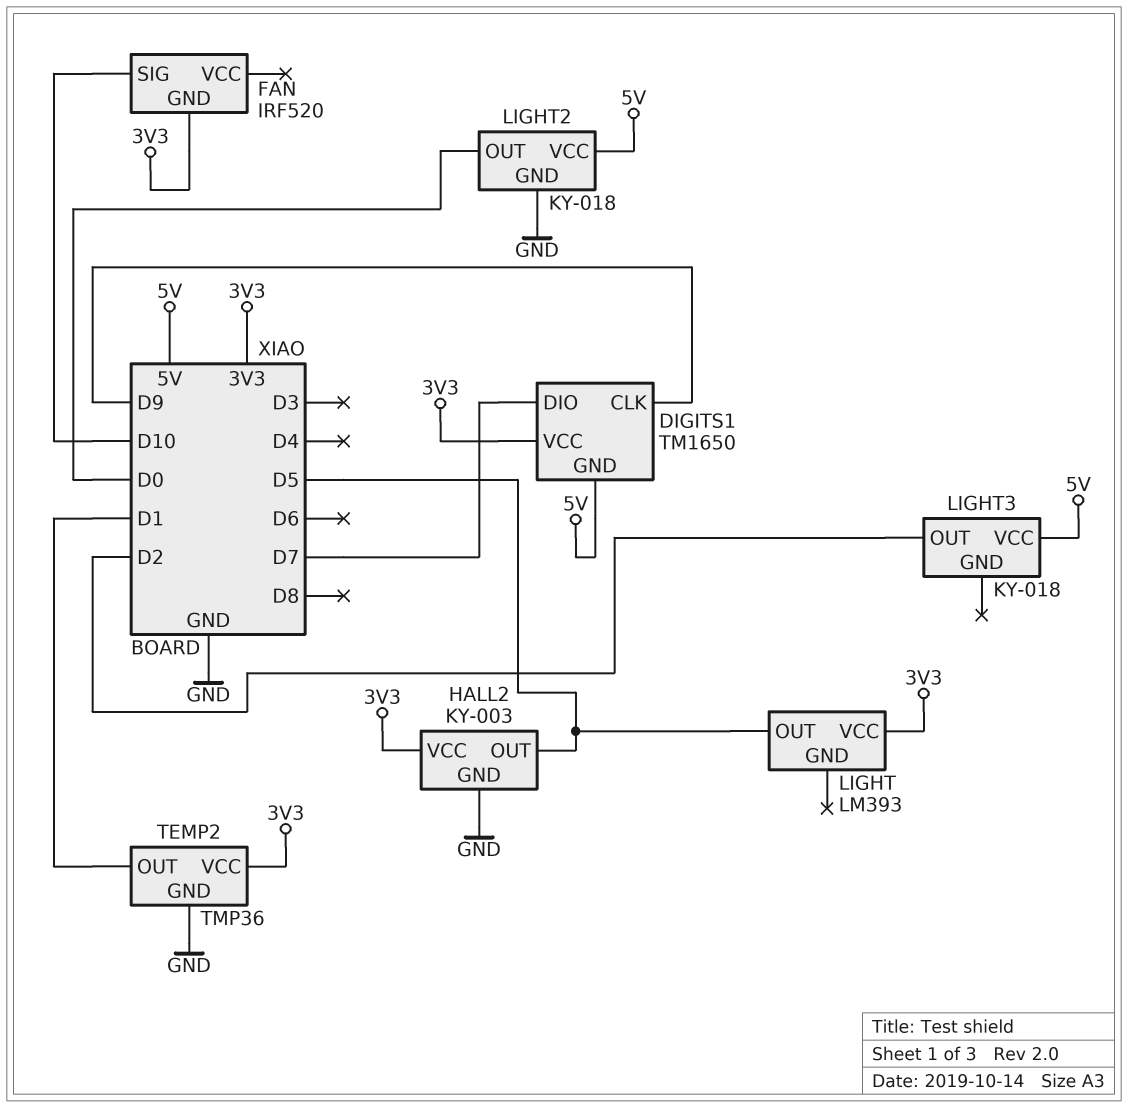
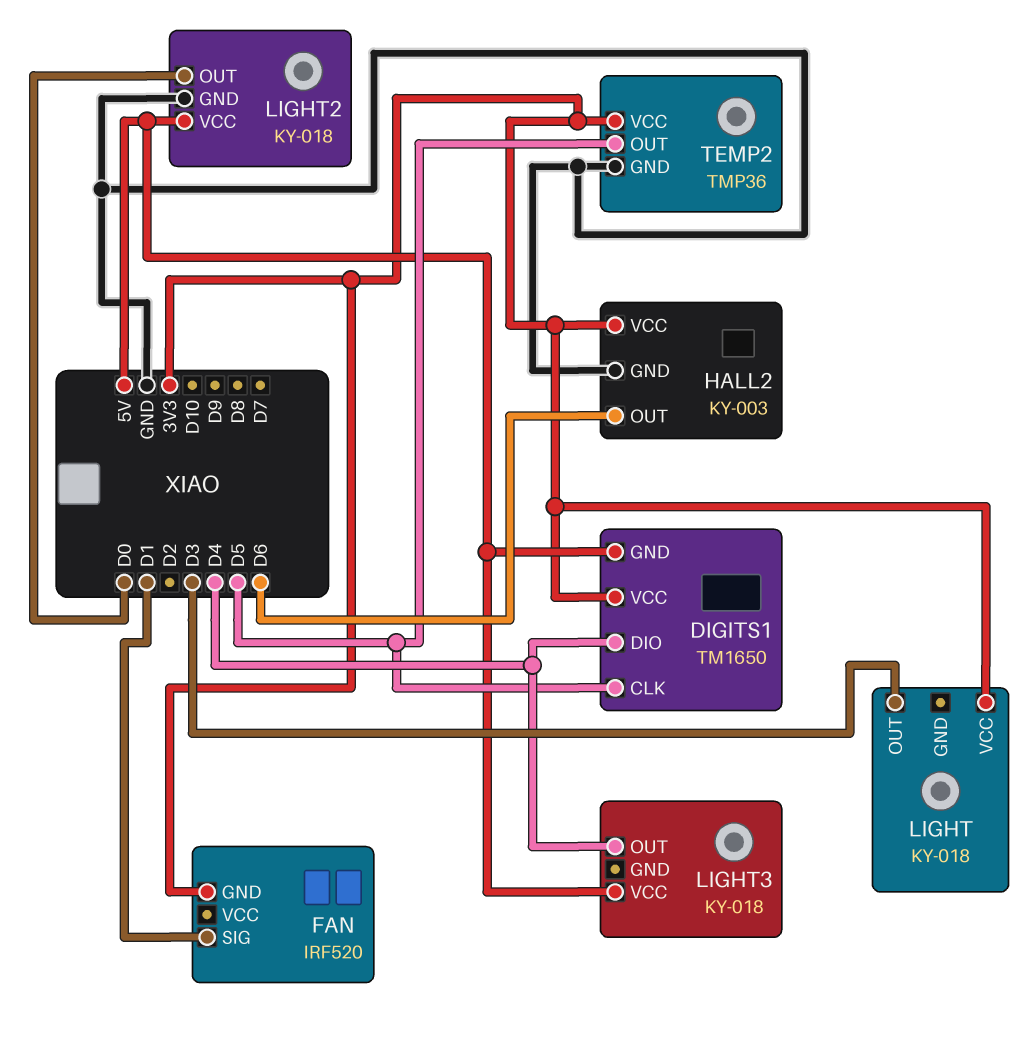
DIGITS1 pin CLK: D9 -> D5
DIGITS1 pin DIO: D7 -> D4
FAN pin SIG: D10 -> D1
HALL2 pin OUT: D5 -> D6
LIGHT: LM393 -> KY-018
LIGHT pin OUT: D5 -> D3
LIGHT3 pin OUT: D2 -> D4
TEMP2 pin OUT: D1 -> D5

